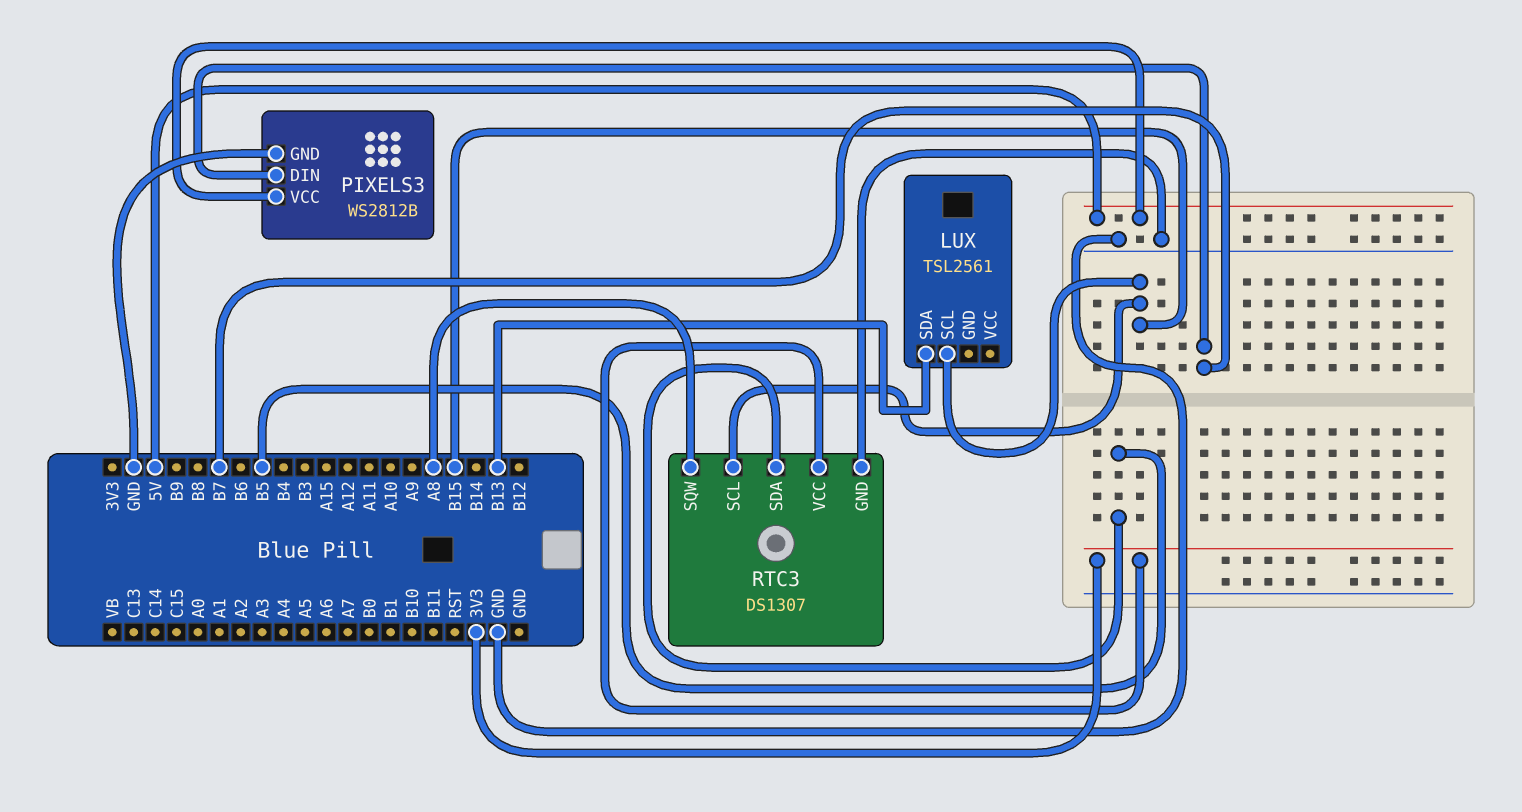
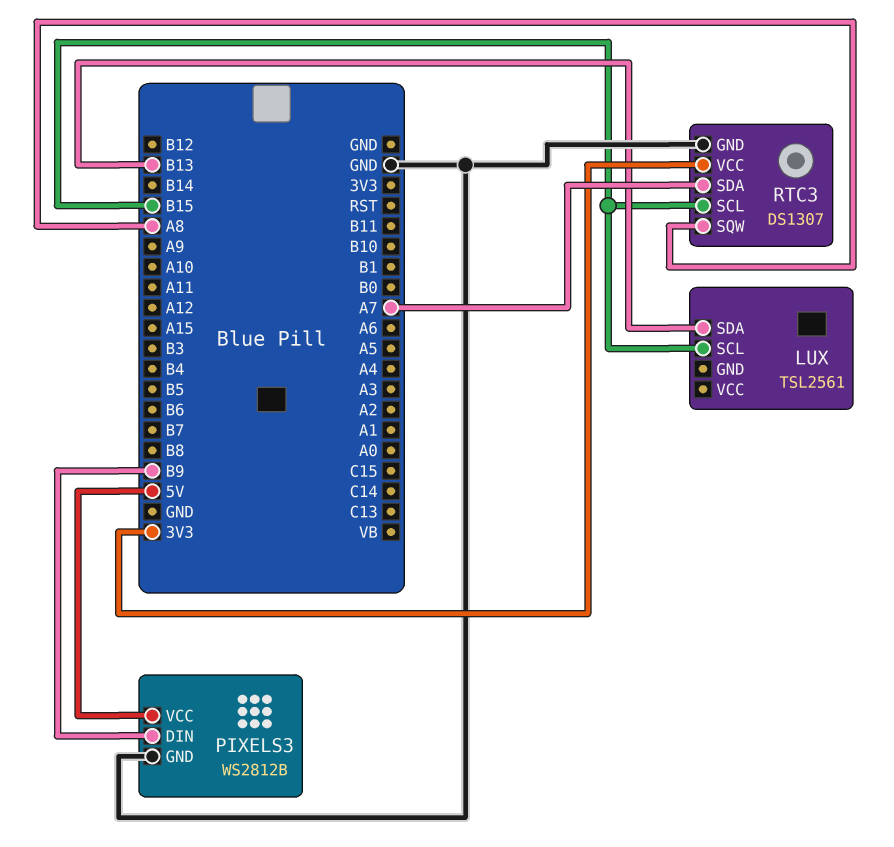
PIXELS3 pin DIN: B7 -> B9
RTC3 pin SDA: B5 -> A7

